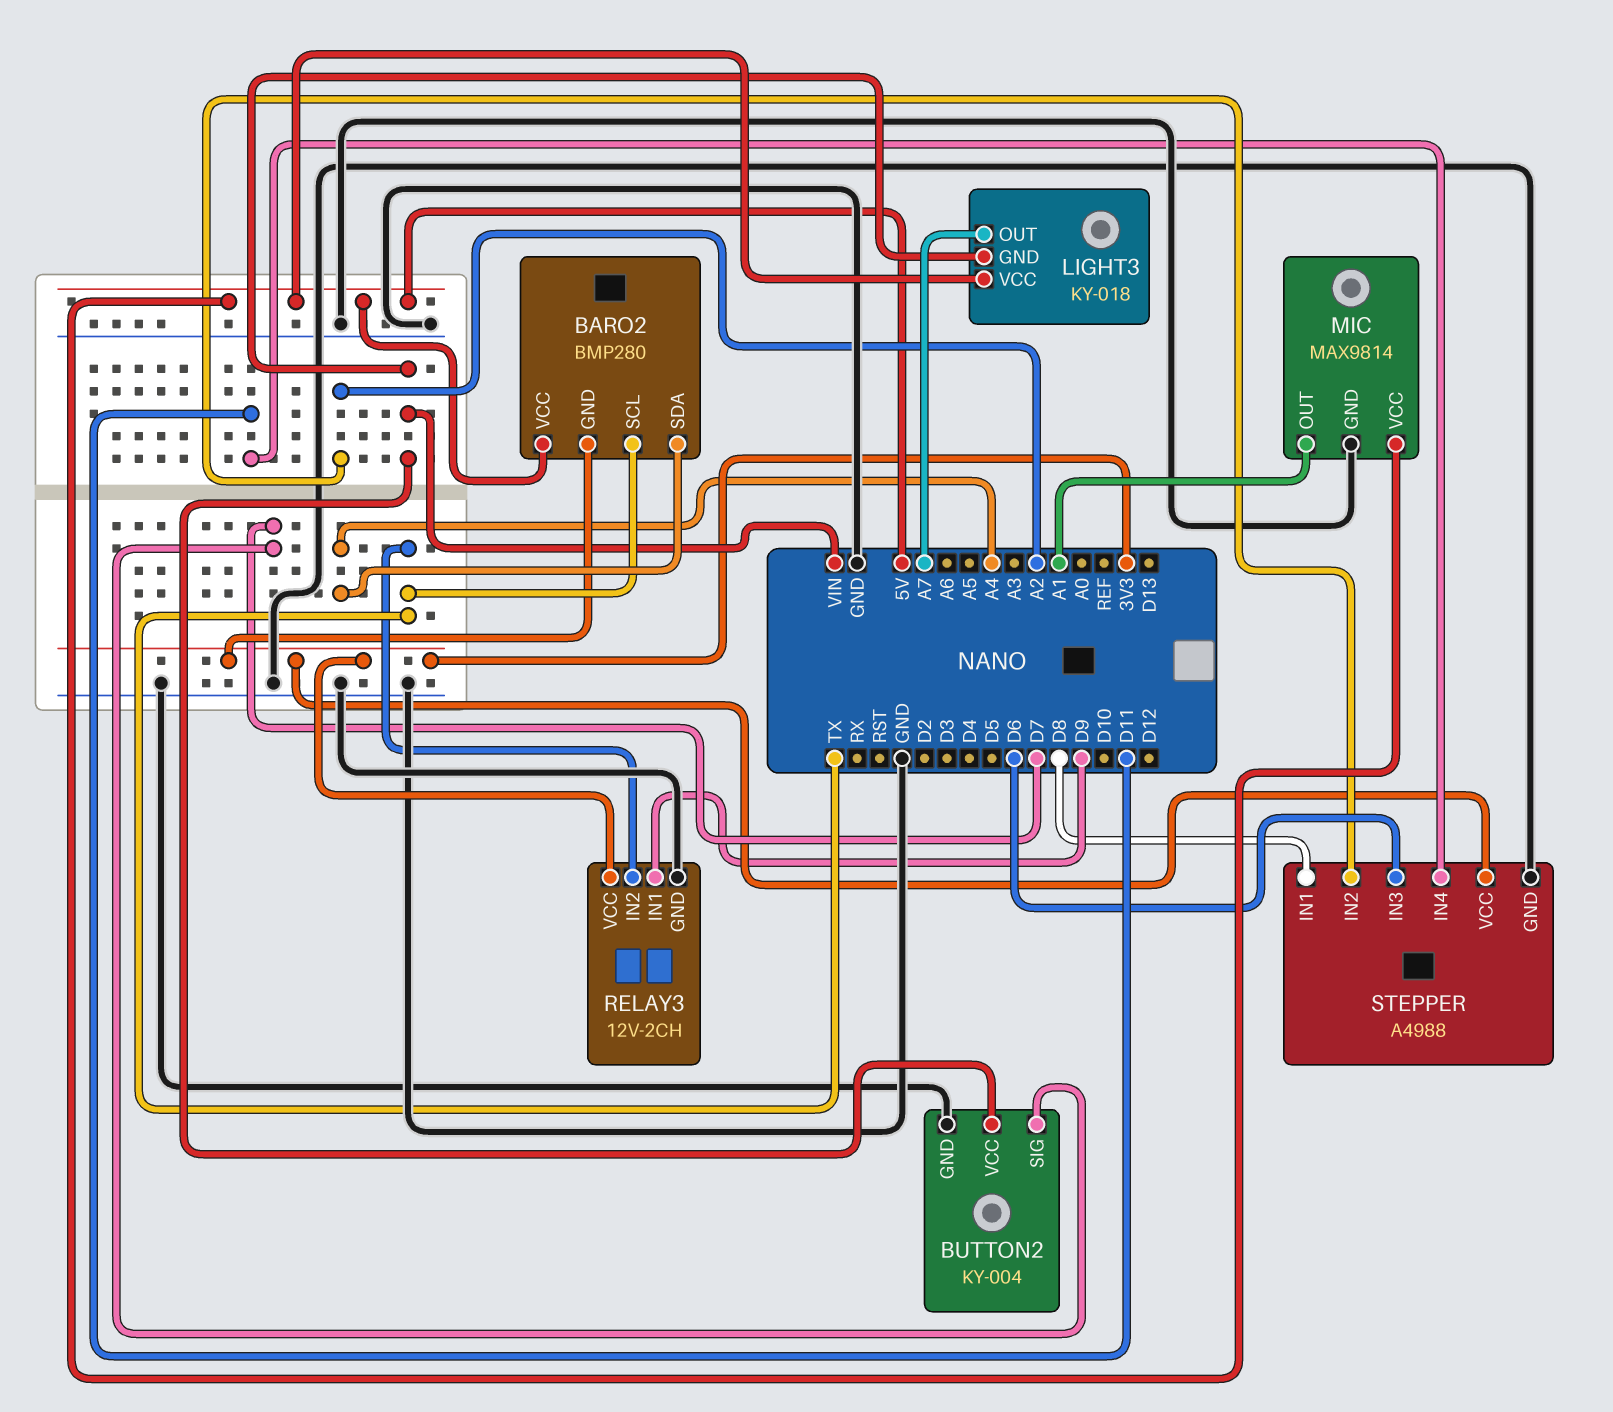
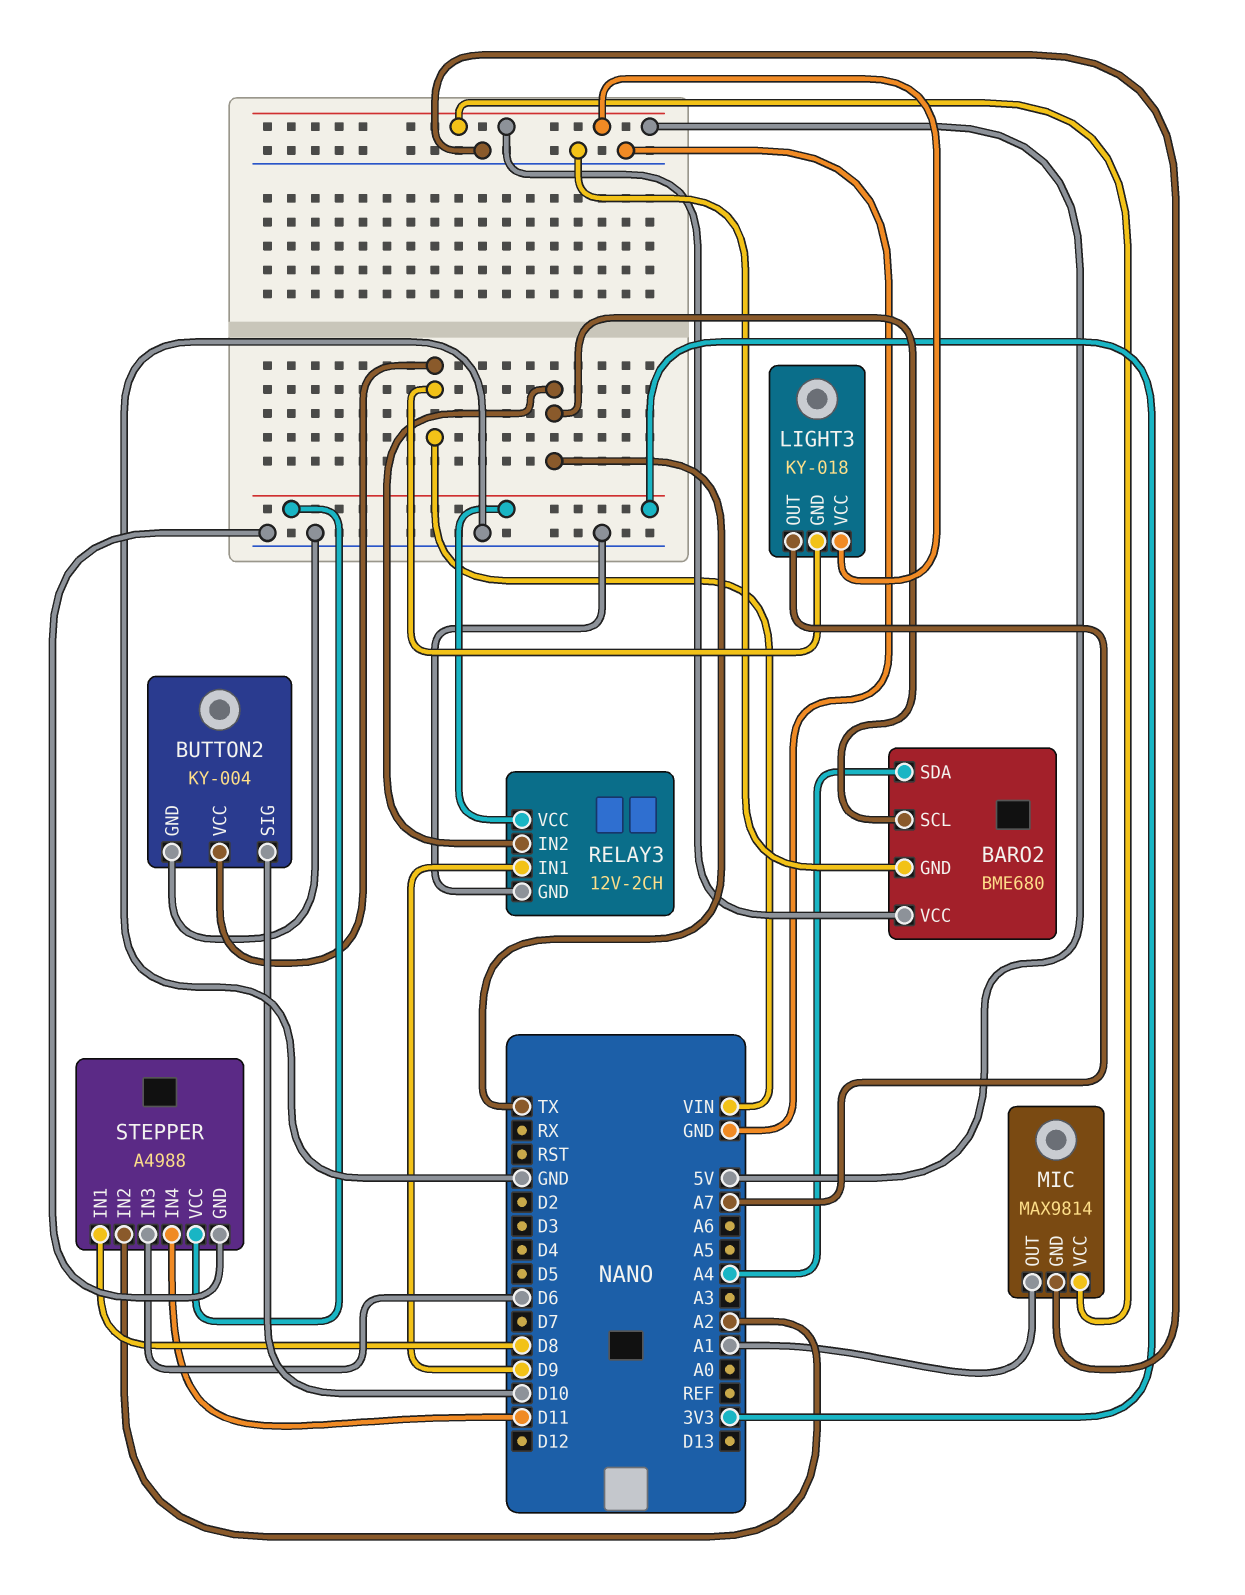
BARO2: BMP280 -> BME680
BARO2 pin GND: 3V3 -> GND
BUTTON2 pin SIG: D7 -> D10

